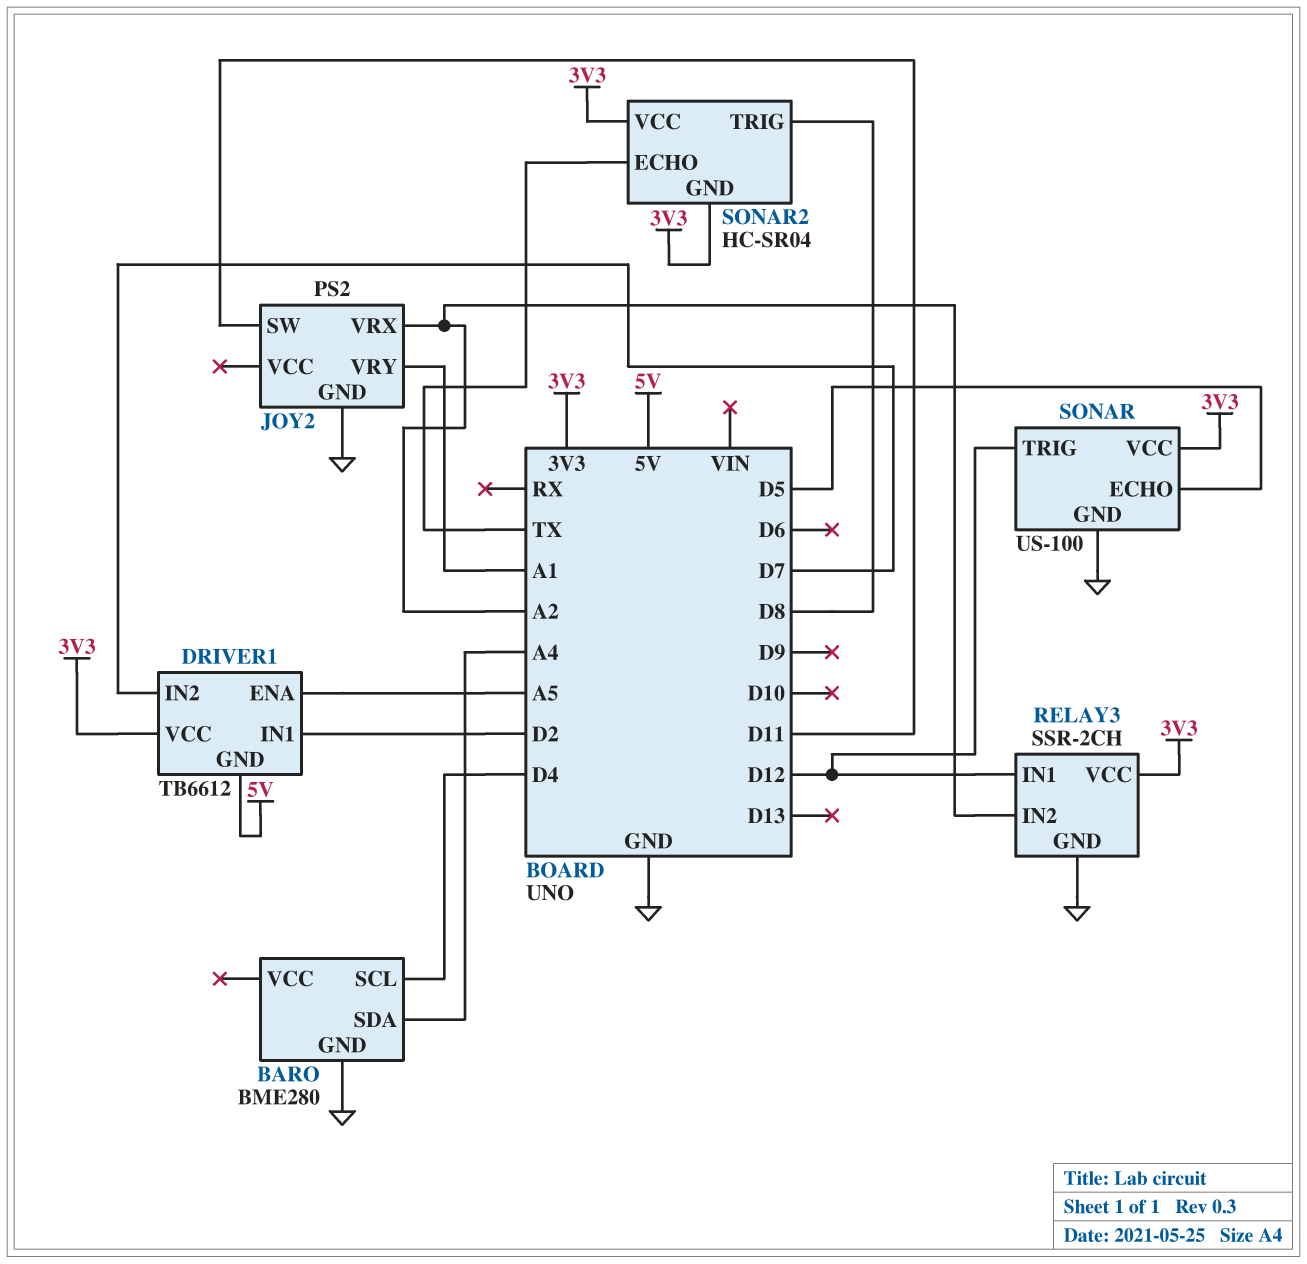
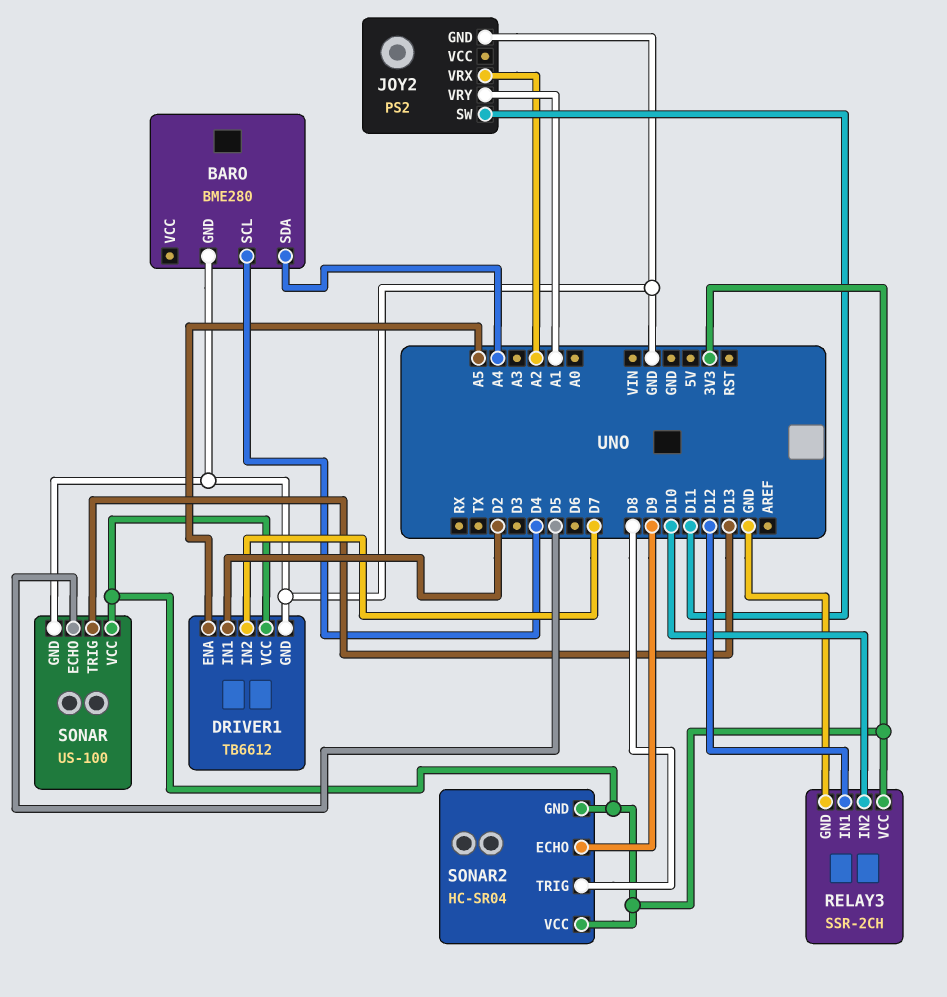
DRIVER1 pin GND: 5V -> GND
RELAY3 pin IN2: A2 -> D10
SONAR pin TRIG: D12 -> D13
SONAR2 pin ECHO: TX -> D9

